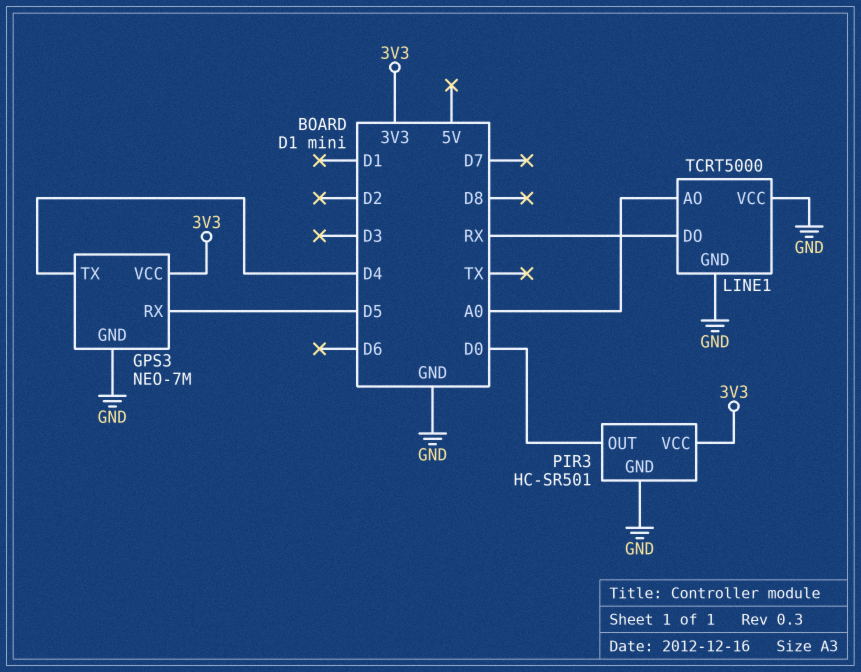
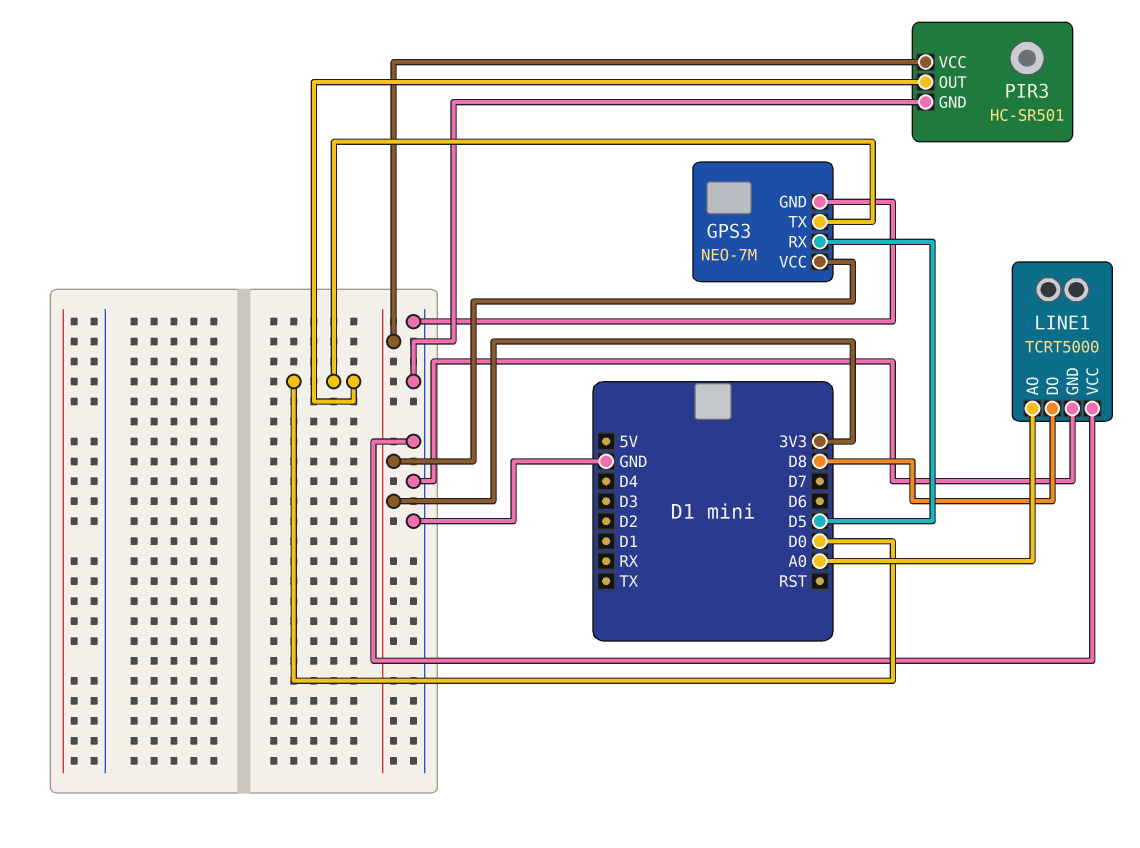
GPS3 pin TX: D4 -> D0
LINE1 pin DO: RX -> D8

